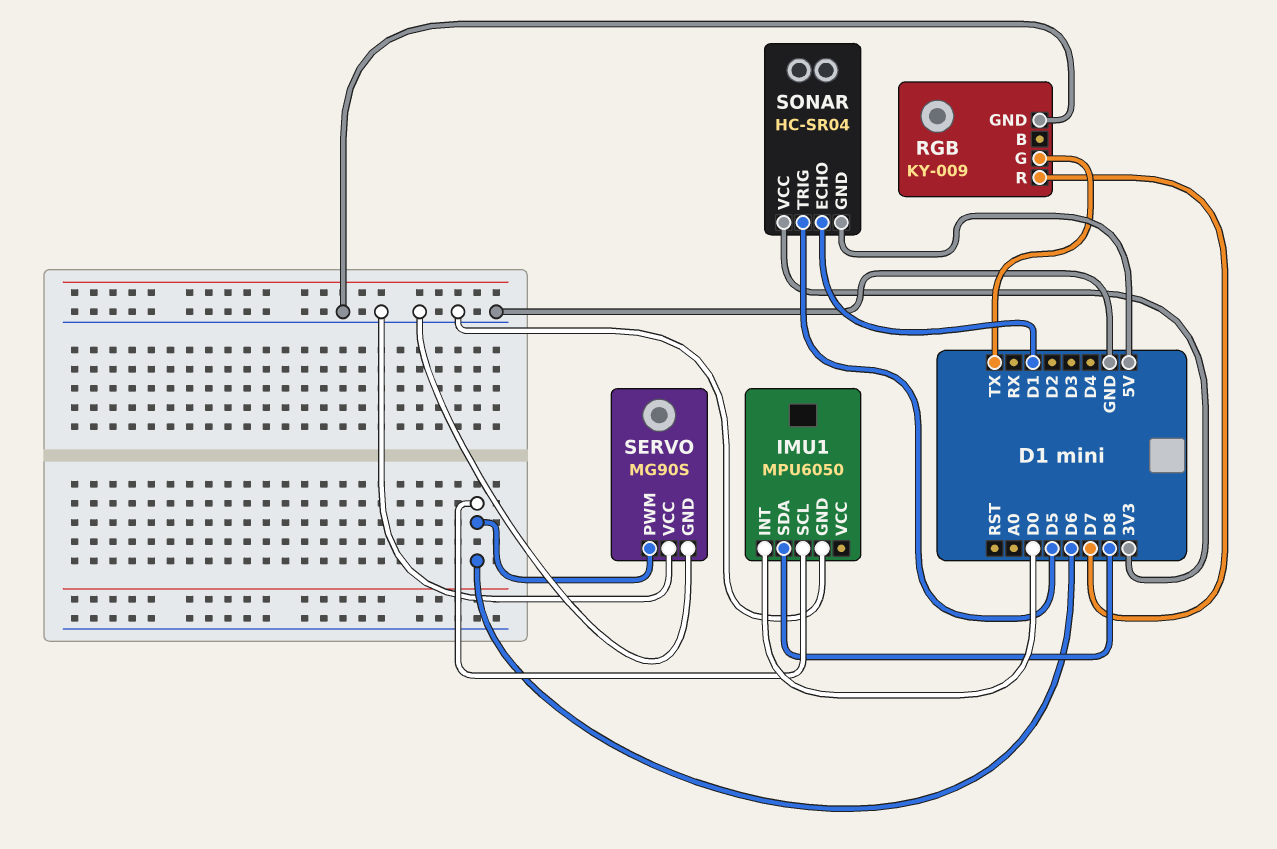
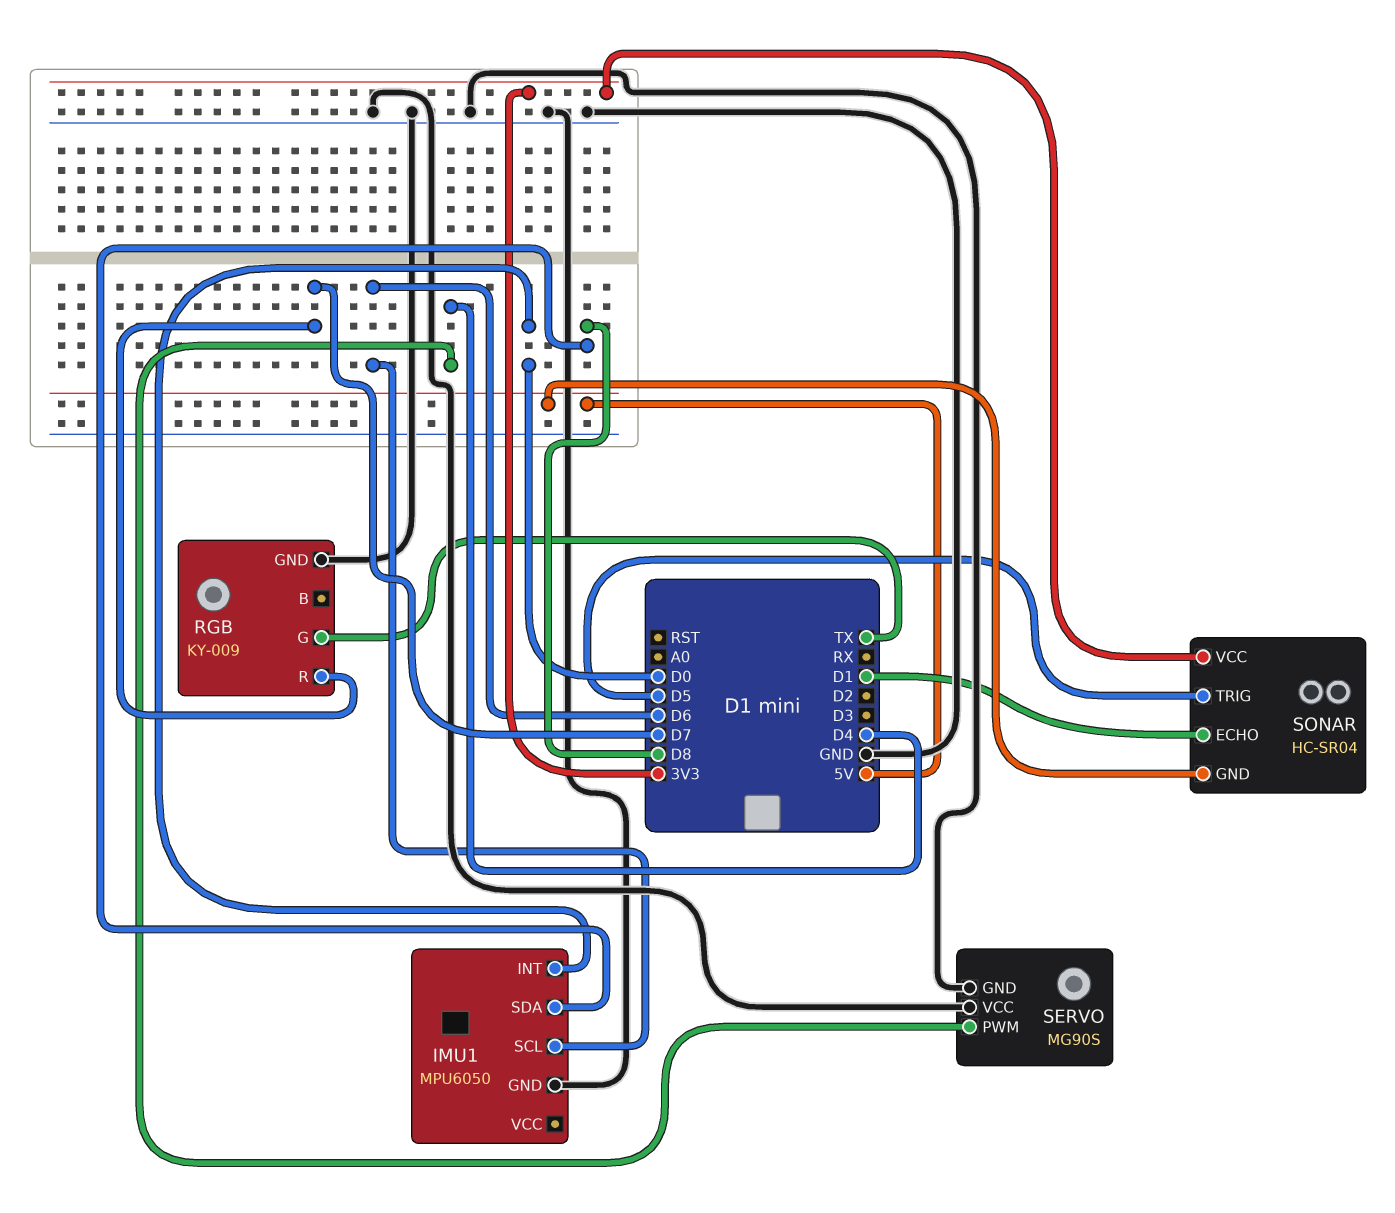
SERVO pin PWM: D6 -> D4

